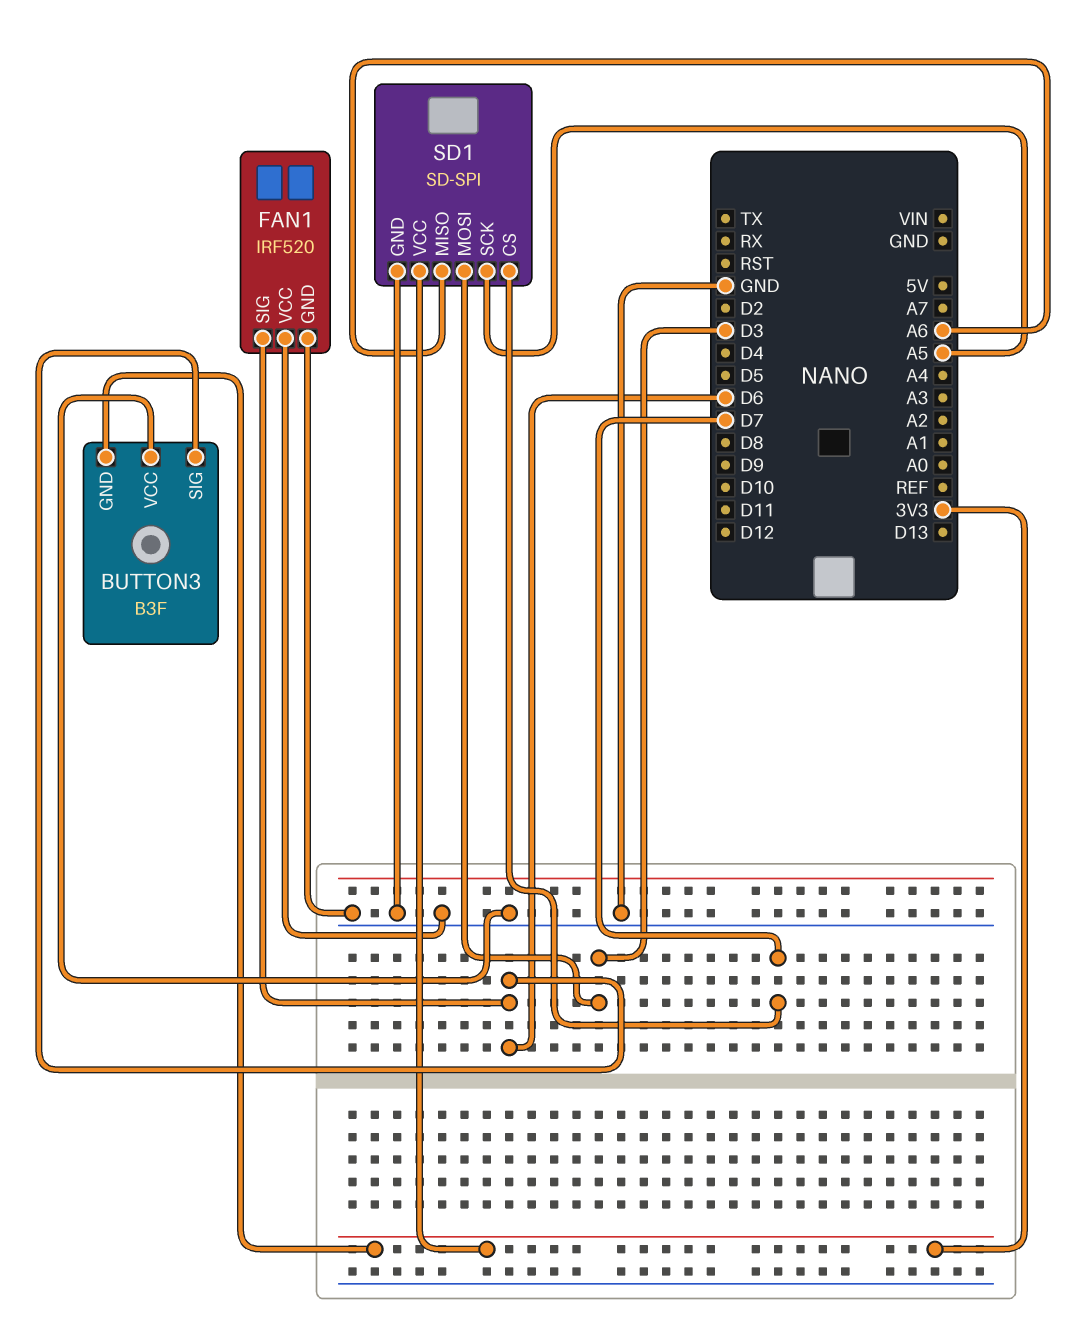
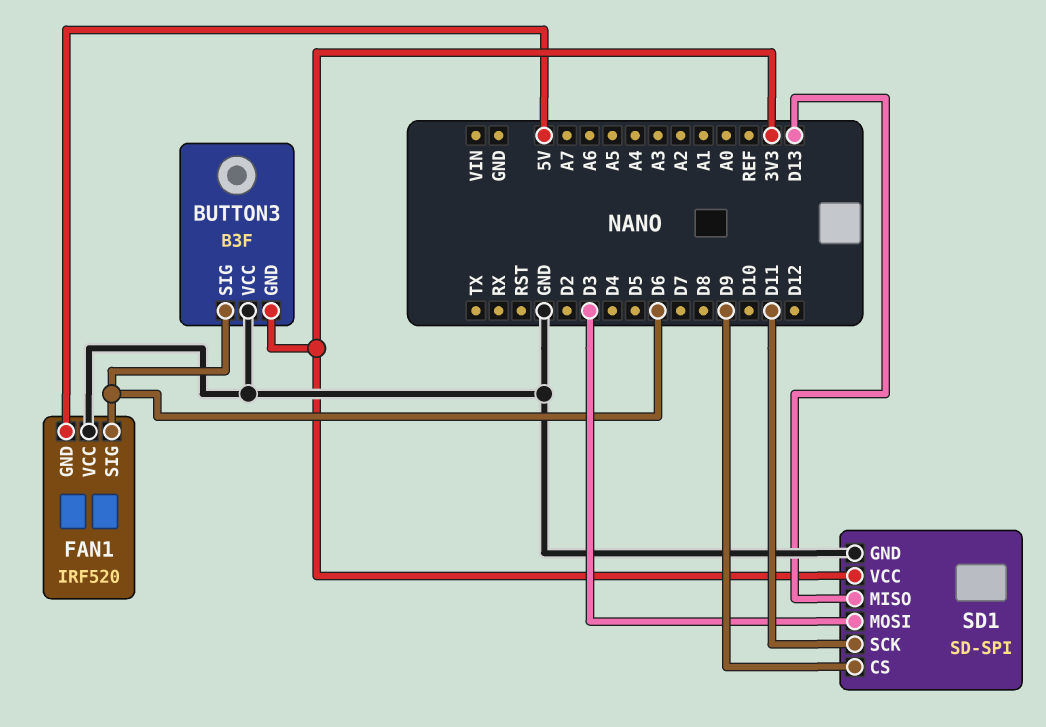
FAN1 pin GND: GND -> 5V
SD1 pin CS: D7 -> D9
SD1 pin MISO: A6 -> D13
SD1 pin SCK: A5 -> D11

